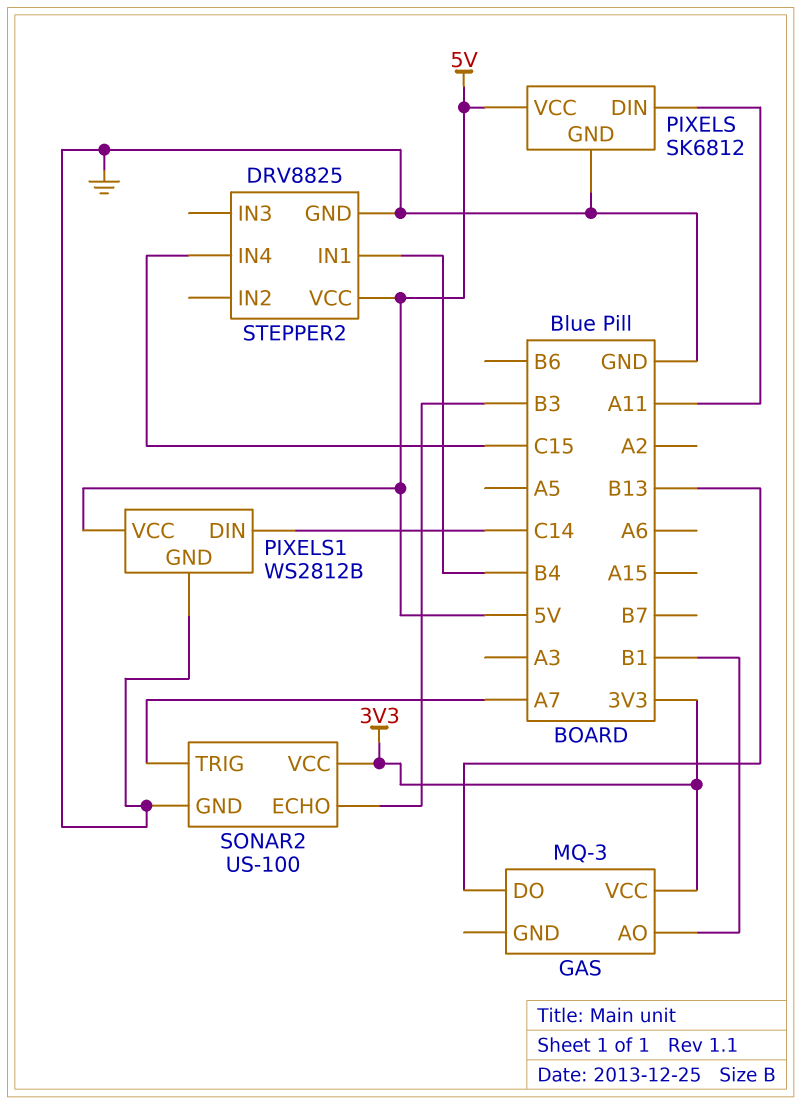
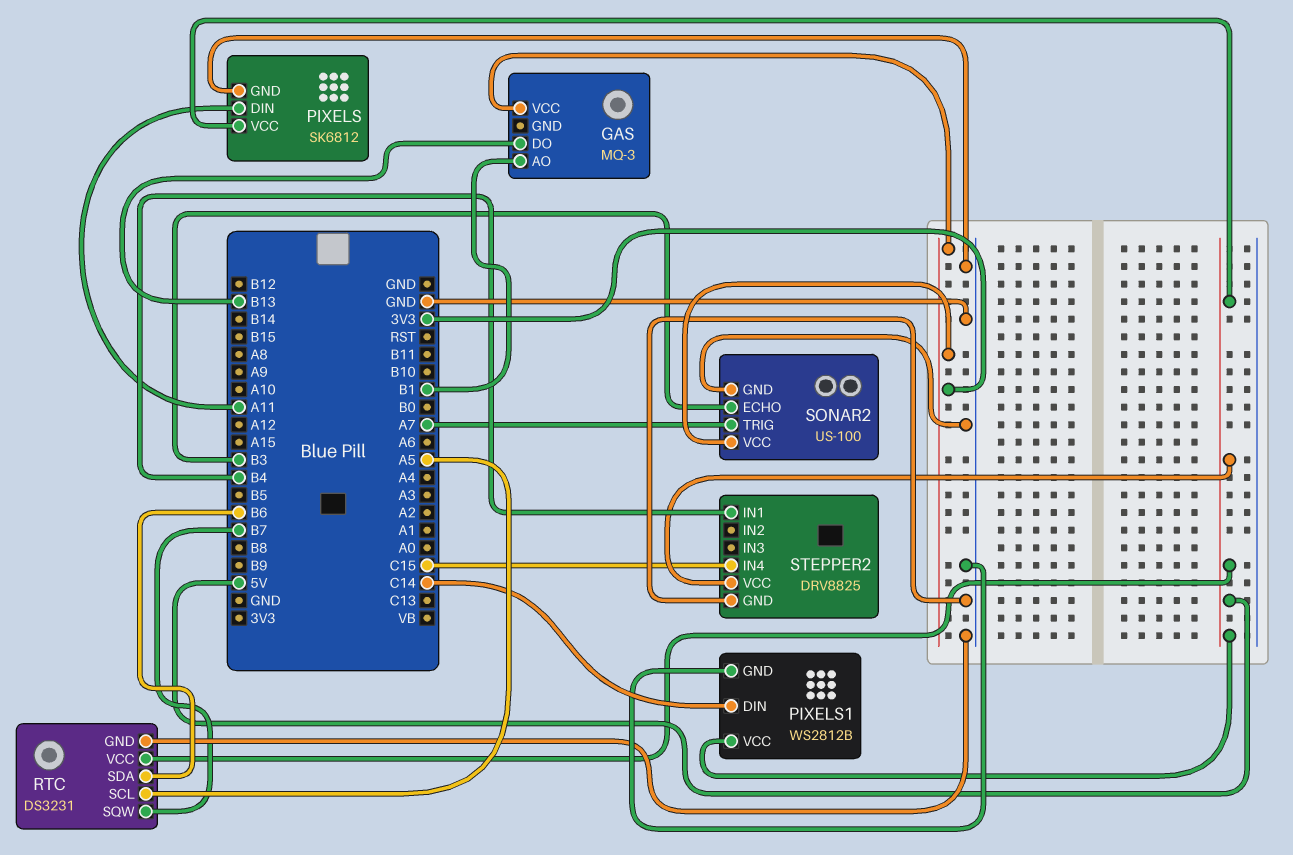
RTC: none -> DS3231
RTC pin GND: none -> GND
RTC pin SCL: none -> A5
RTC pin SDA: none -> B6
RTC pin SQW: none -> B7
RTC pin VCC: none -> 5V

